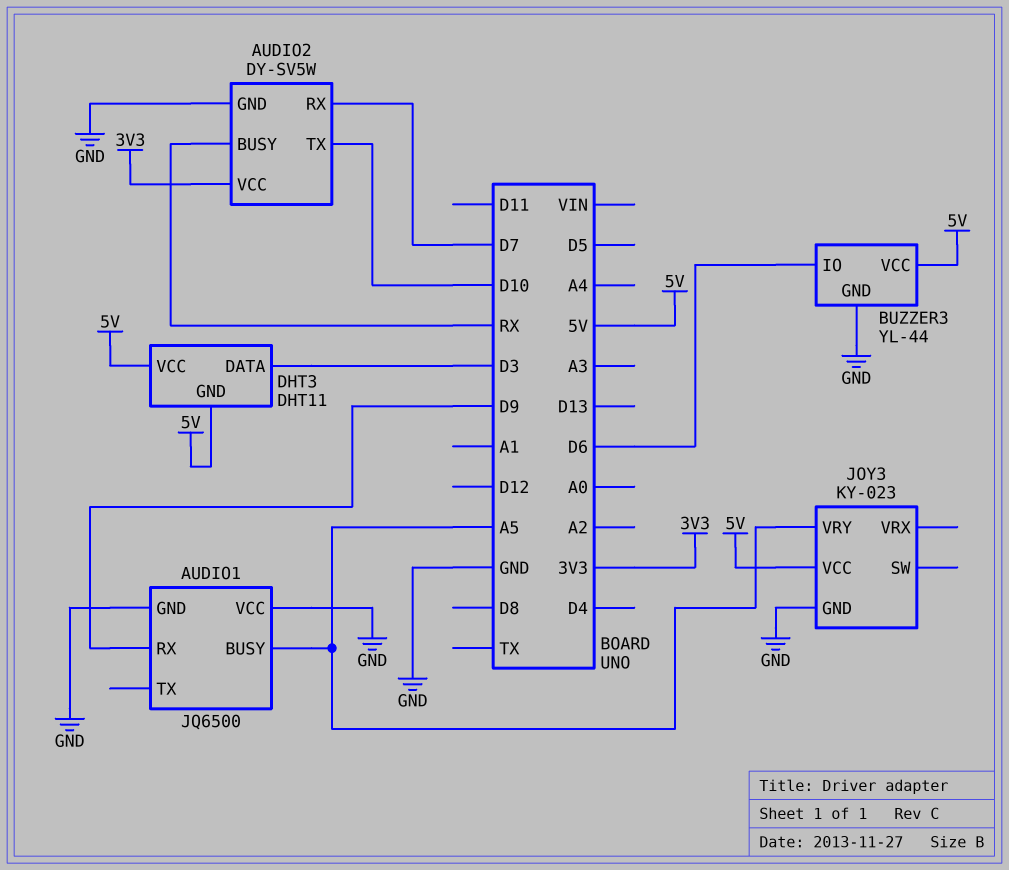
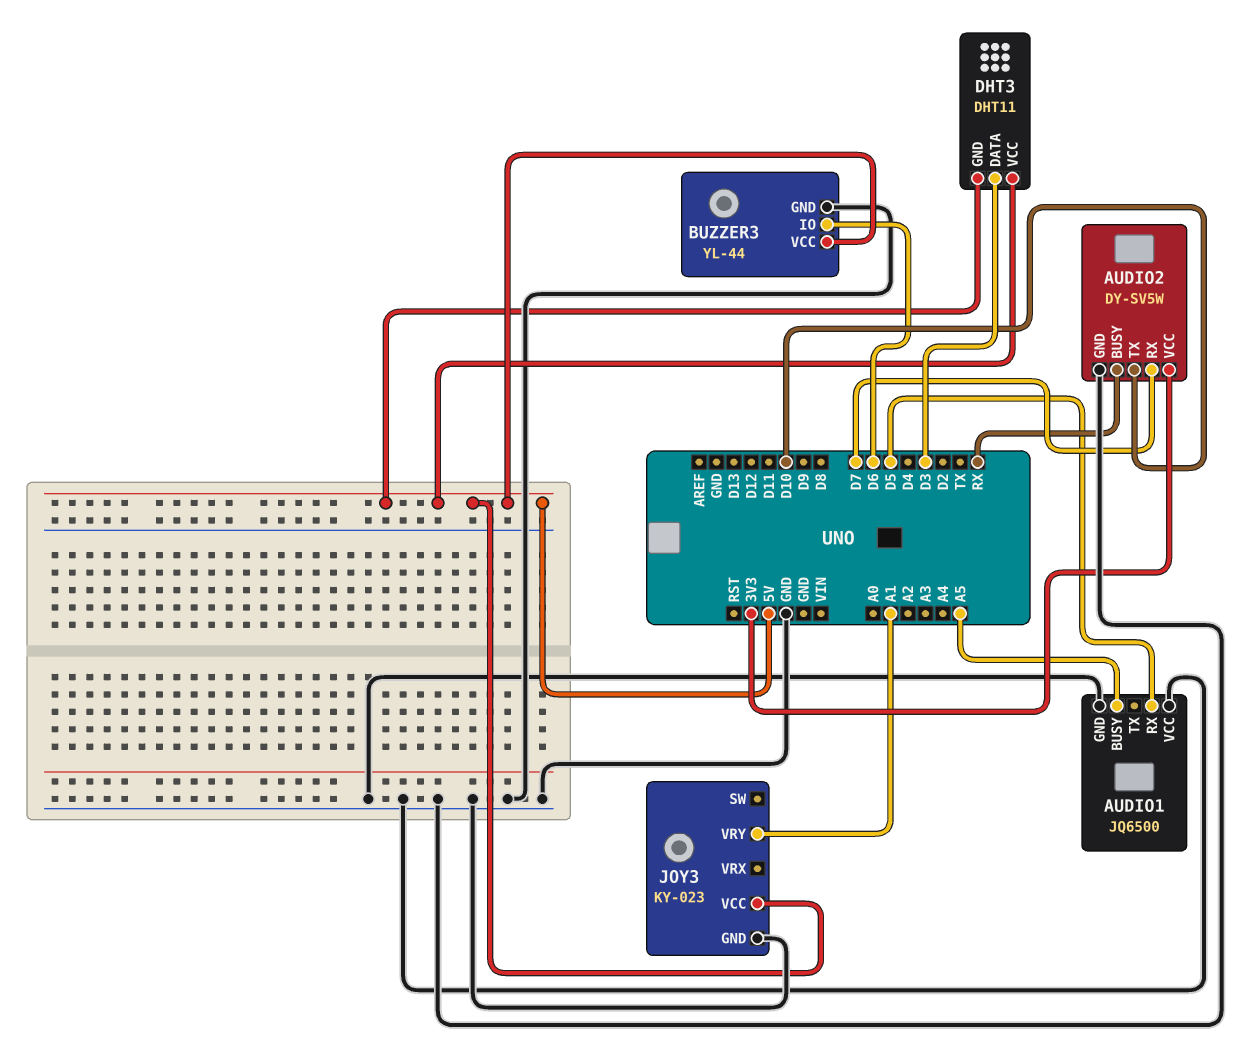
AUDIO1 pin RX: D9 -> D5
JOY3 pin VRY: A5 -> A1

